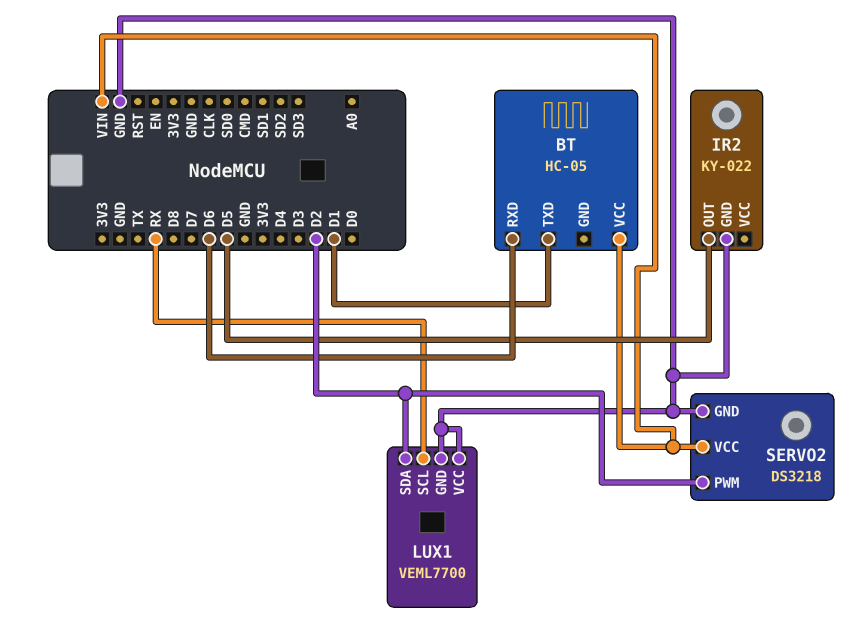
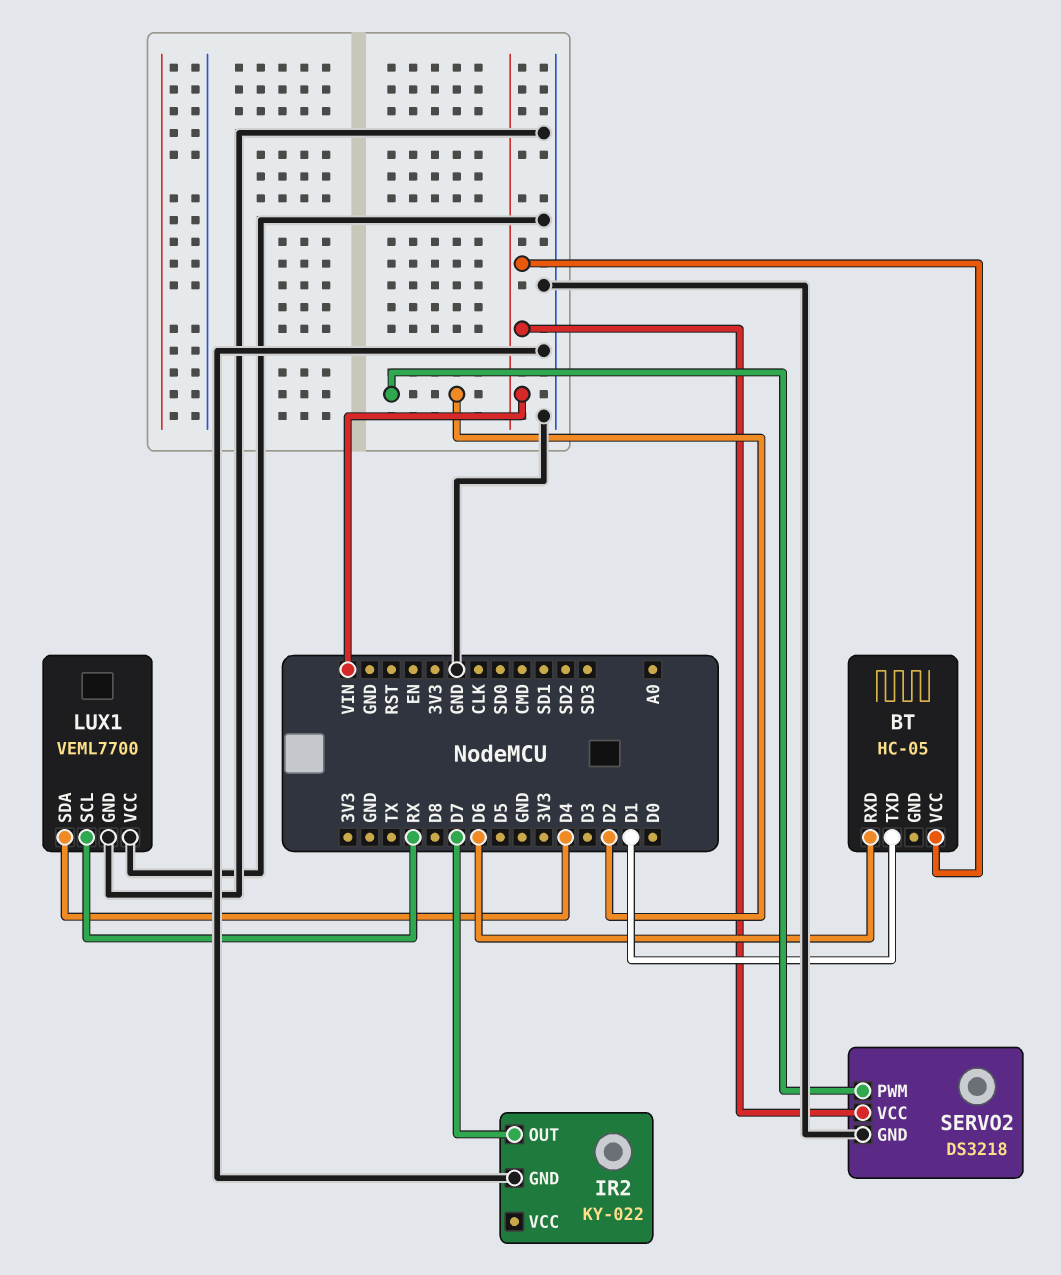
IR2 pin OUT: D5 -> D7
LUX1 pin SDA: D2 -> D4

